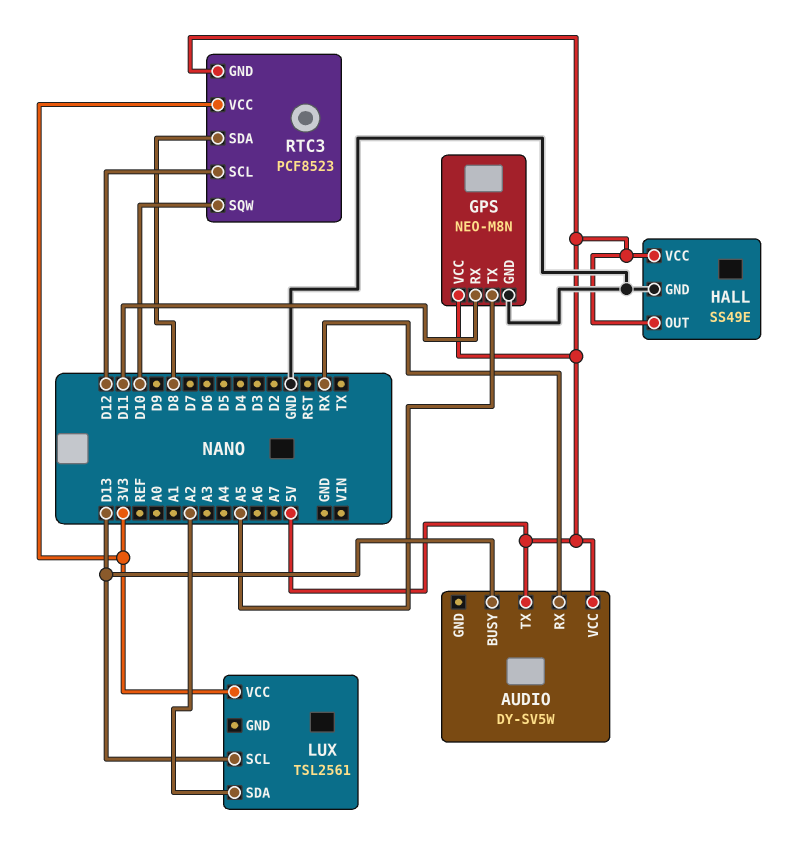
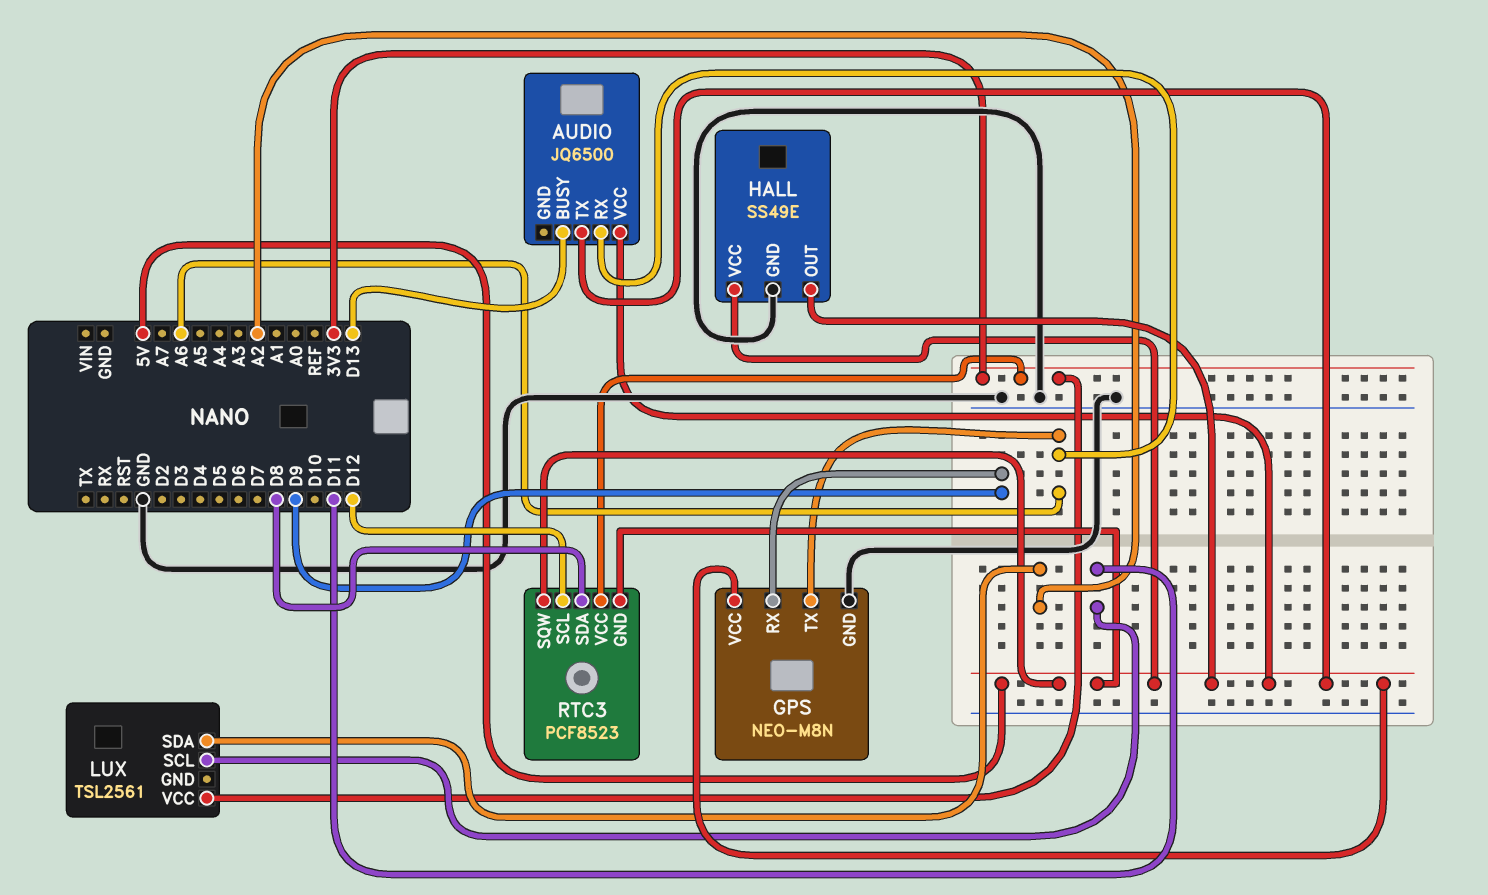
AUDIO: DY-SV5W -> JQ6500
AUDIO pin RX: RX -> A6
GPS pin RX: D11 -> D9
GPS pin TX: A5 -> A6
LUX pin SCL: D13 -> D11
RTC3 pin SQW: D10 -> 5V

